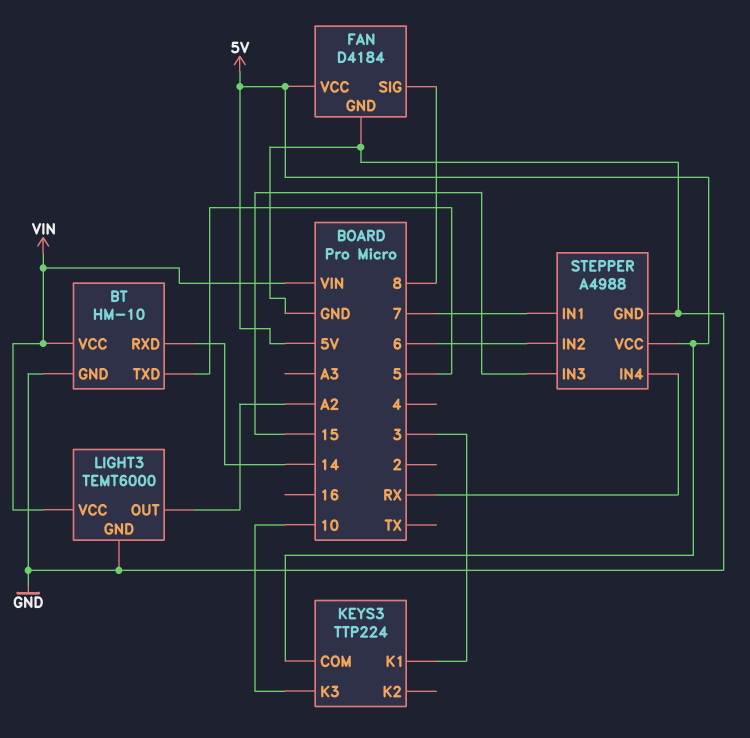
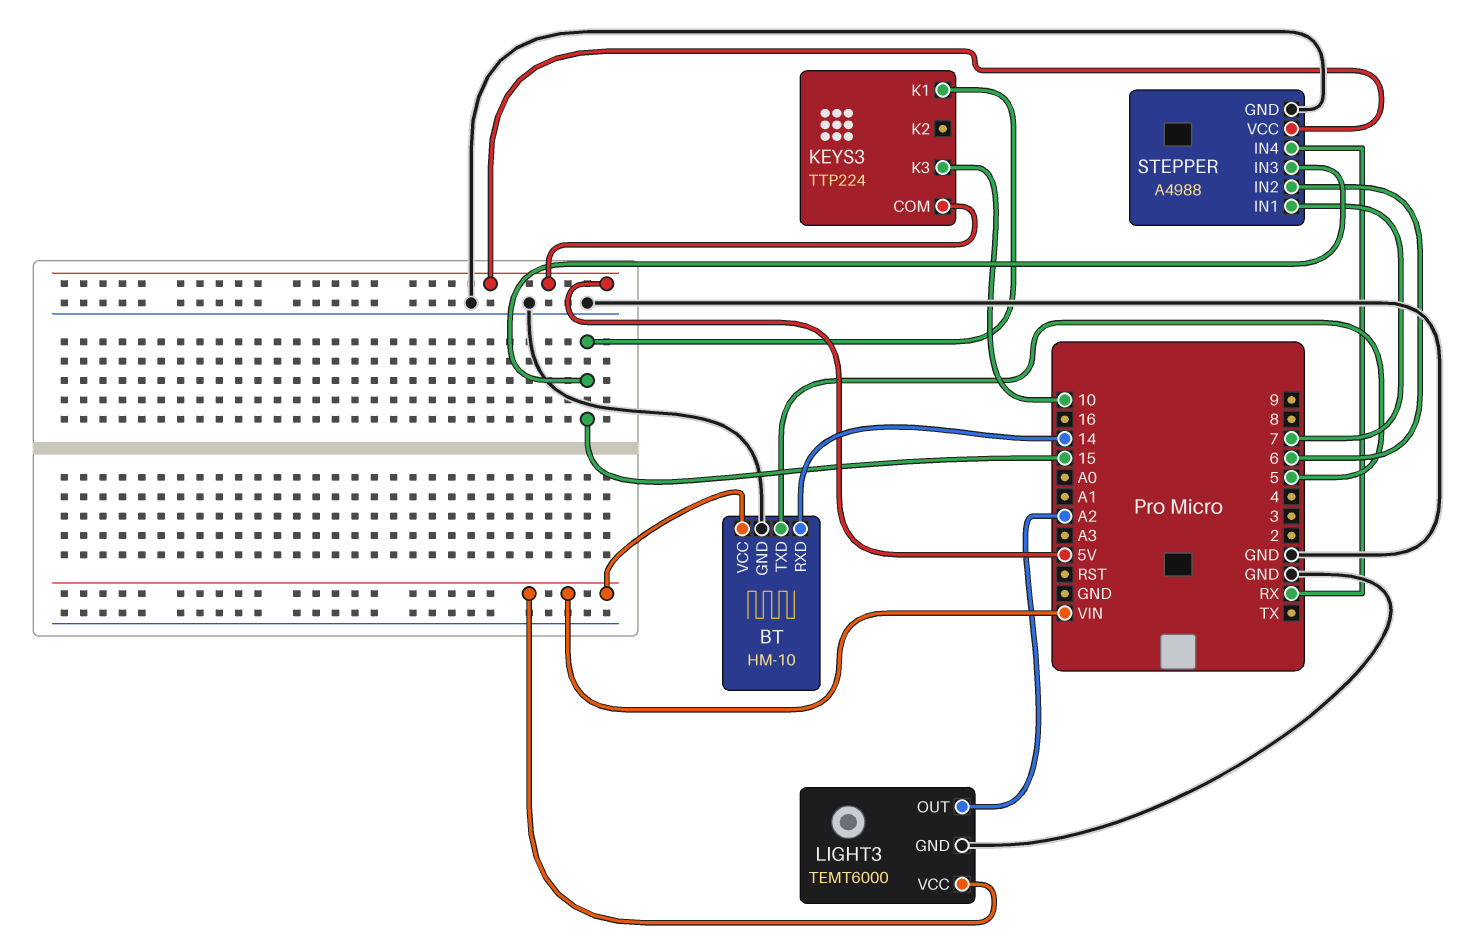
FAN: D4184 -> none
FAN pin GND: GND -> none
FAN pin SIG: 8 -> none
FAN pin VCC: 5V -> none
KEYS3 pin K1: 3 -> 15

